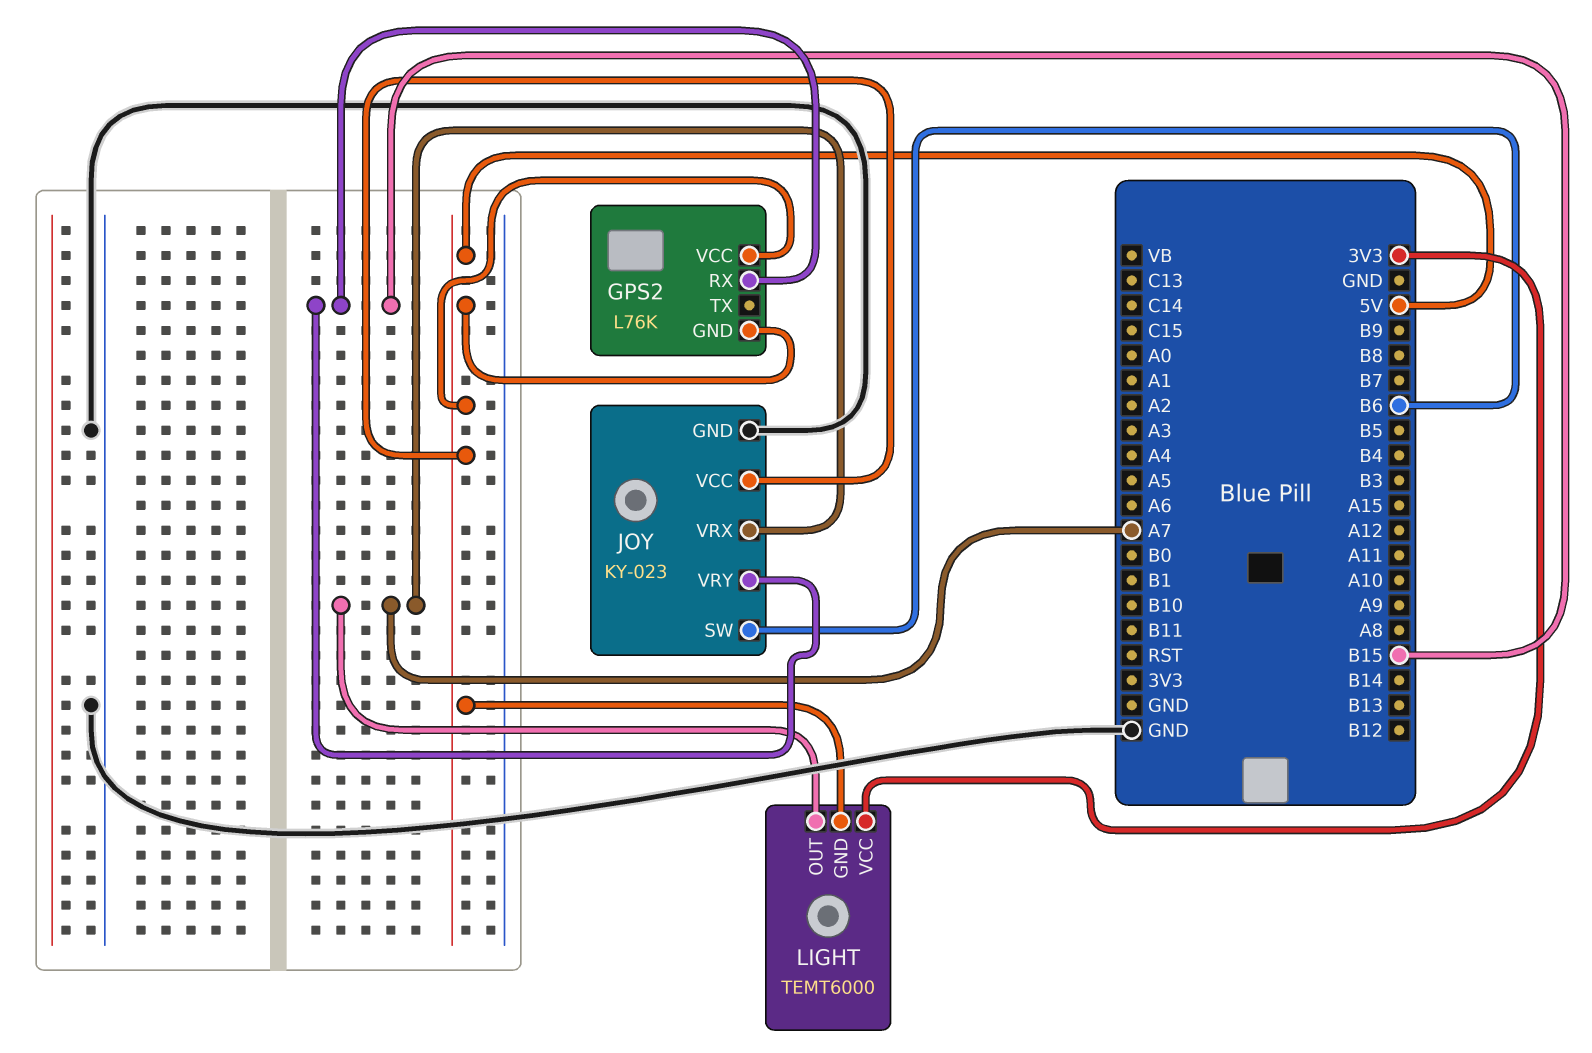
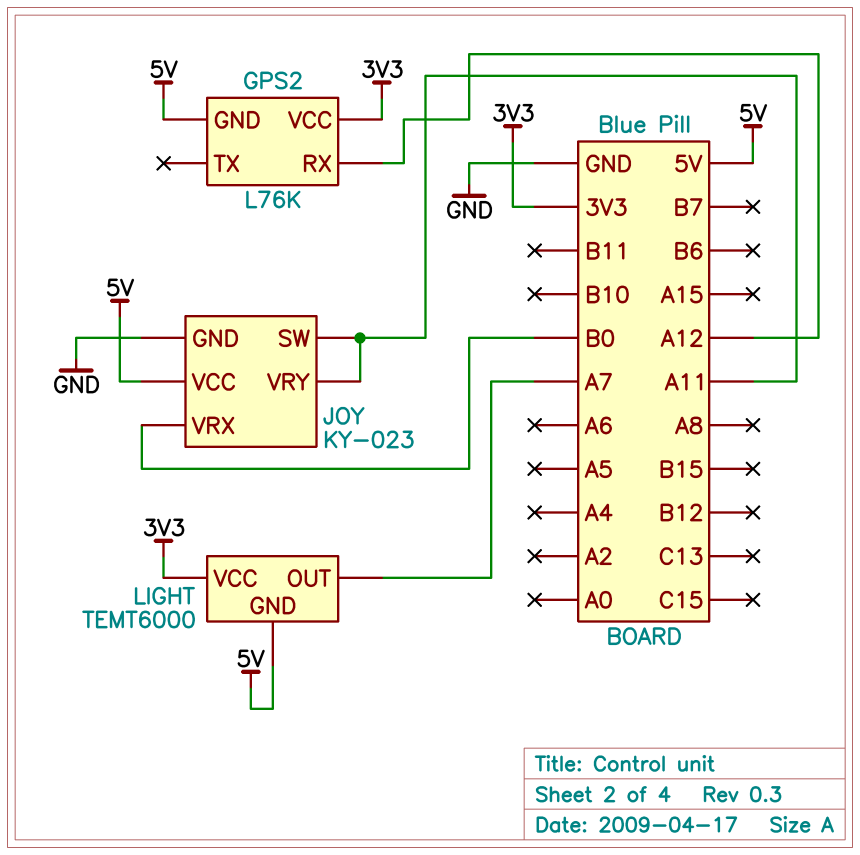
GPS2 pin RX: B15 -> A12
GPS2 pin VCC: 5V -> 3V3
JOY pin SW: B6 -> A11
JOY pin VRX: A7 -> B0
JOY pin VRY: B15 -> A11

